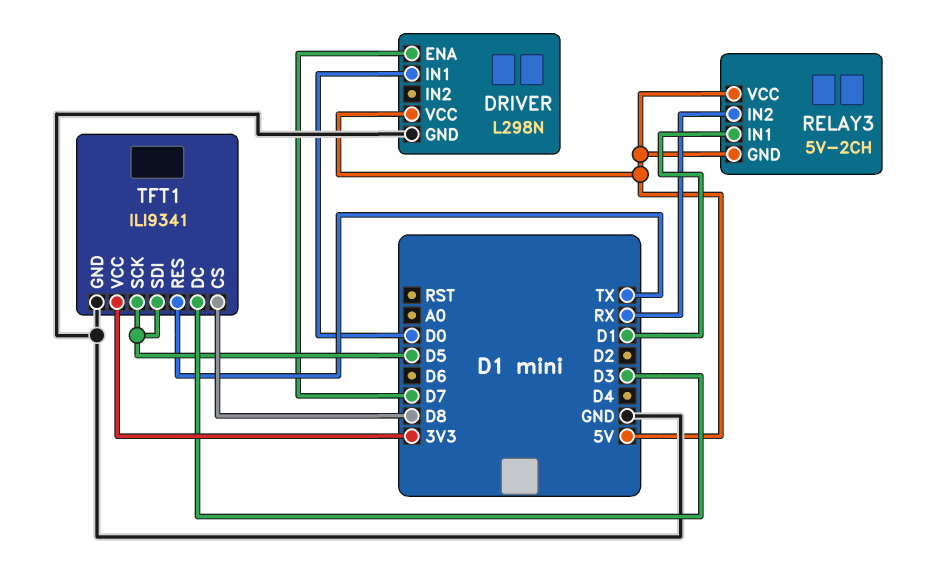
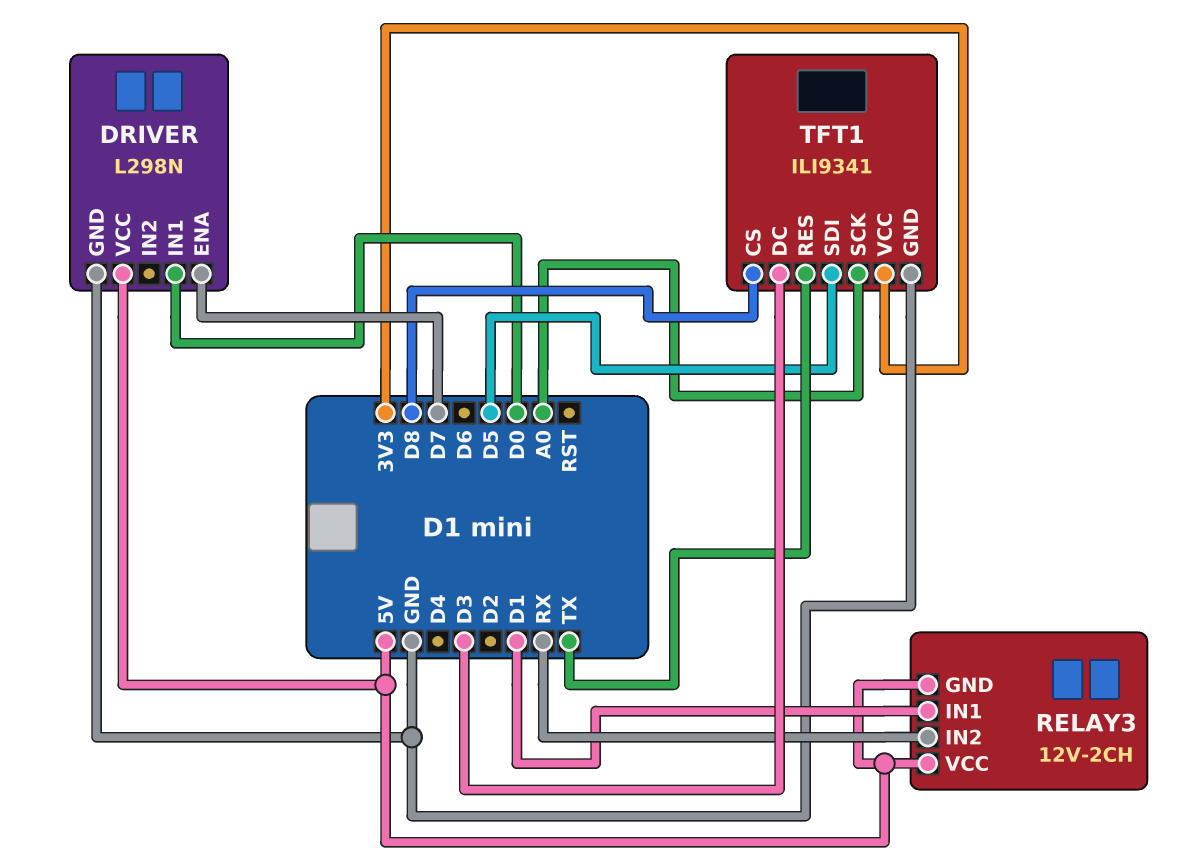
RELAY3: 5V-2CH -> 12V-2CH
TFT1 pin SCK: D5 -> A0

